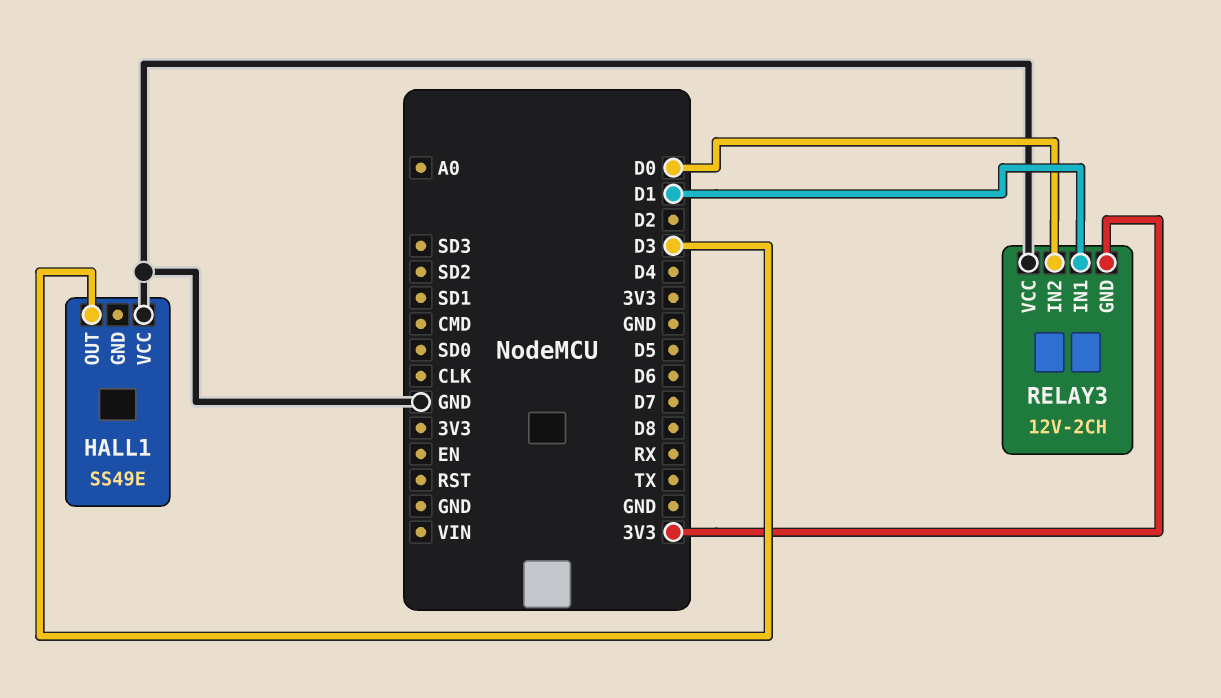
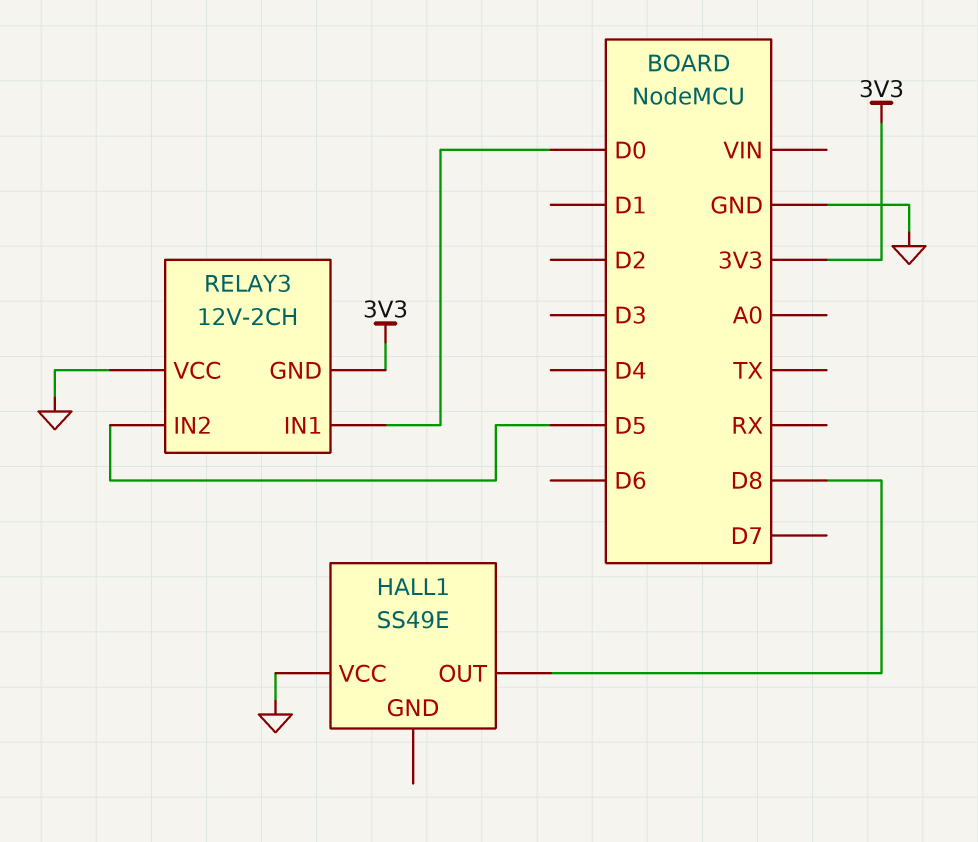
HALL1 pin OUT: D3 -> D8
RELAY3 pin IN1: D1 -> D0
RELAY3 pin IN2: D0 -> D5

